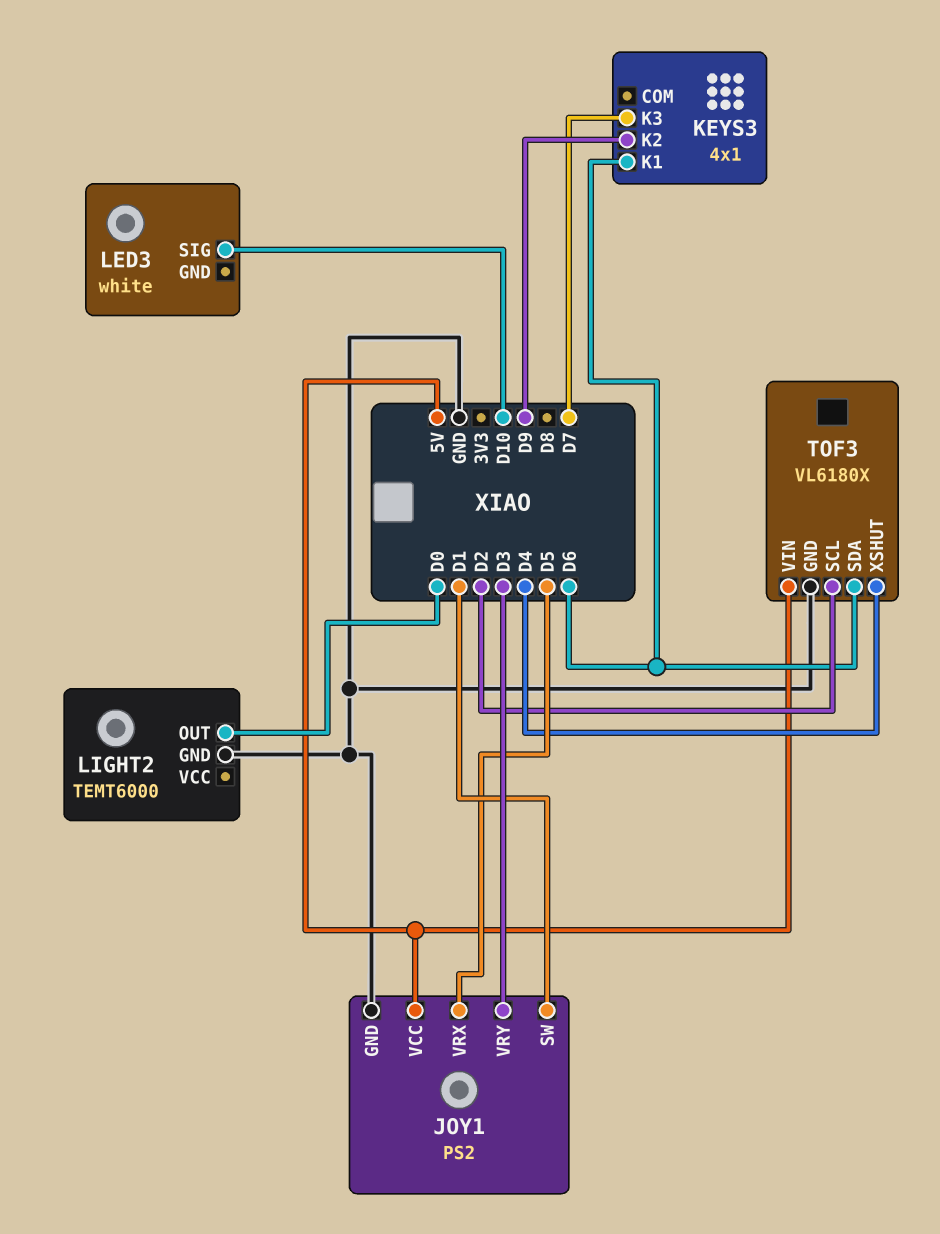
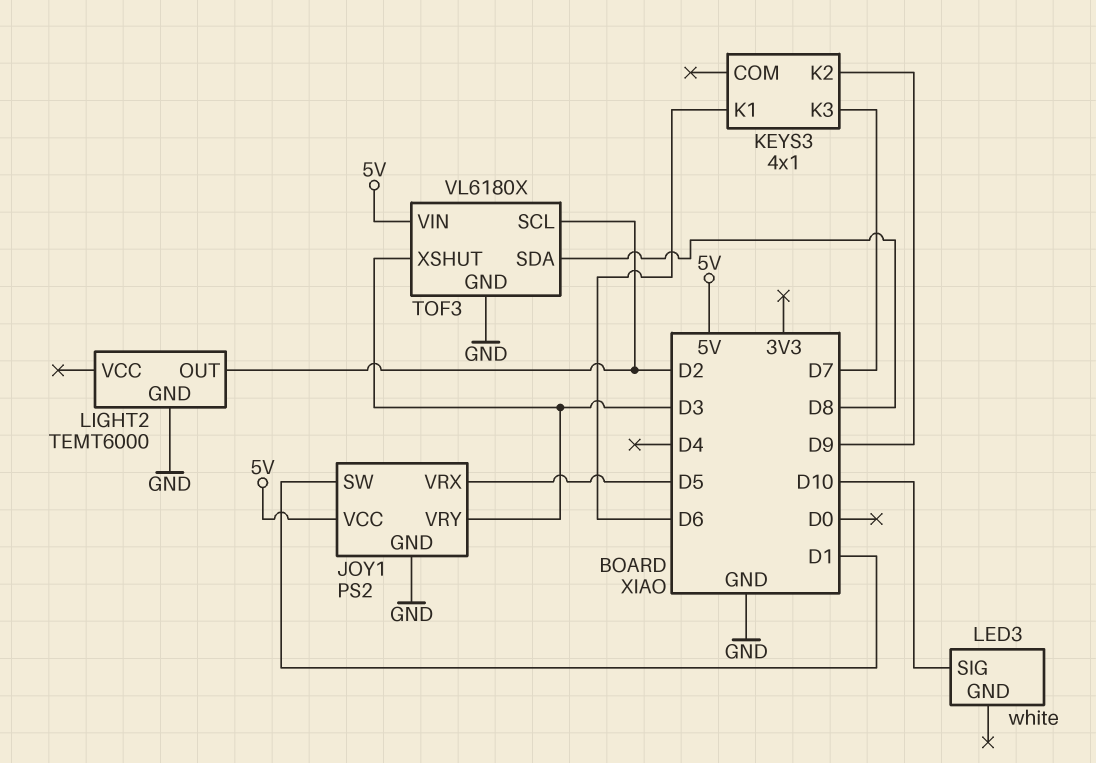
LIGHT2 pin OUT: D0 -> D2
TOF3 pin SDA: D6 -> D8
TOF3 pin XSHUT: D4 -> D3

